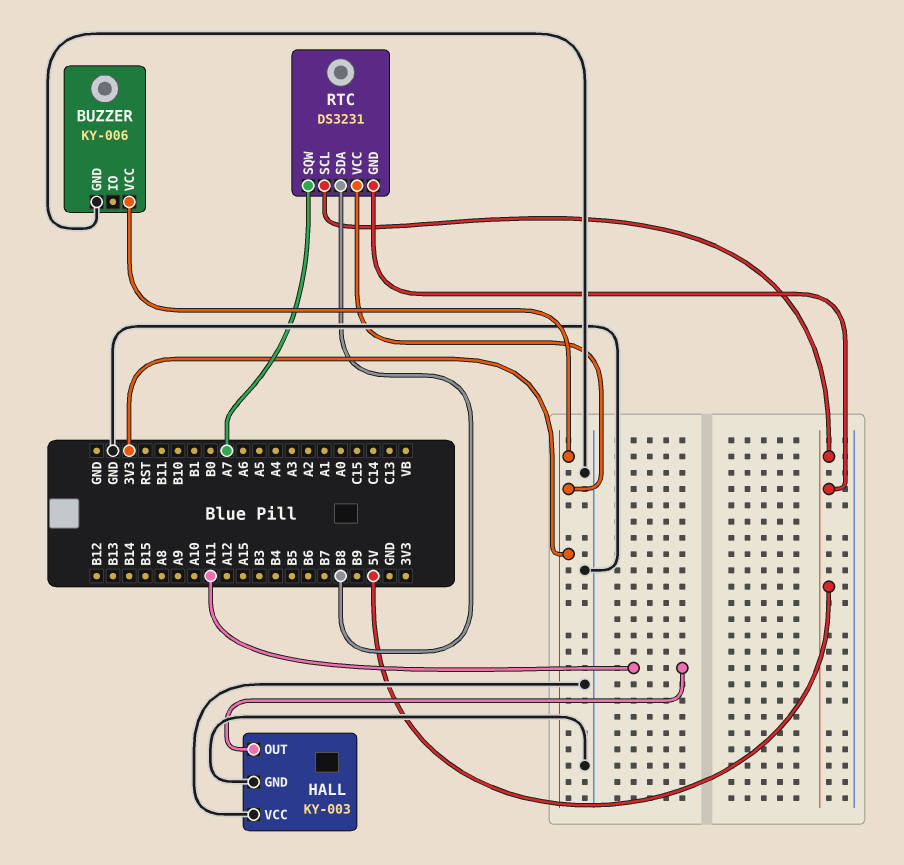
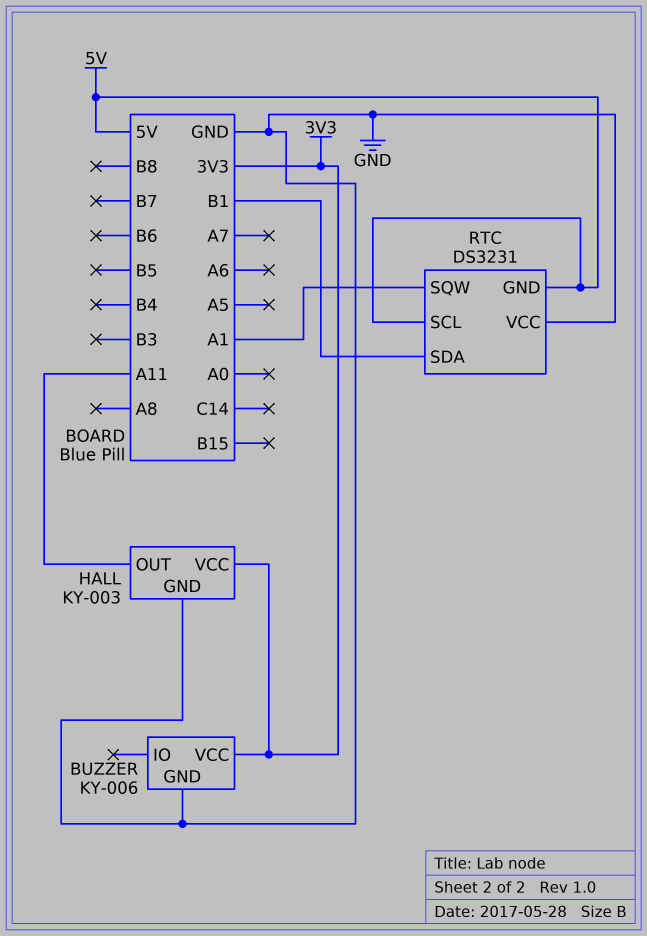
HALL pin VCC: GND -> 3V3
RTC pin SDA: B8 -> B1
RTC pin SQW: A7 -> A1
RTC pin VCC: 3V3 -> GND

